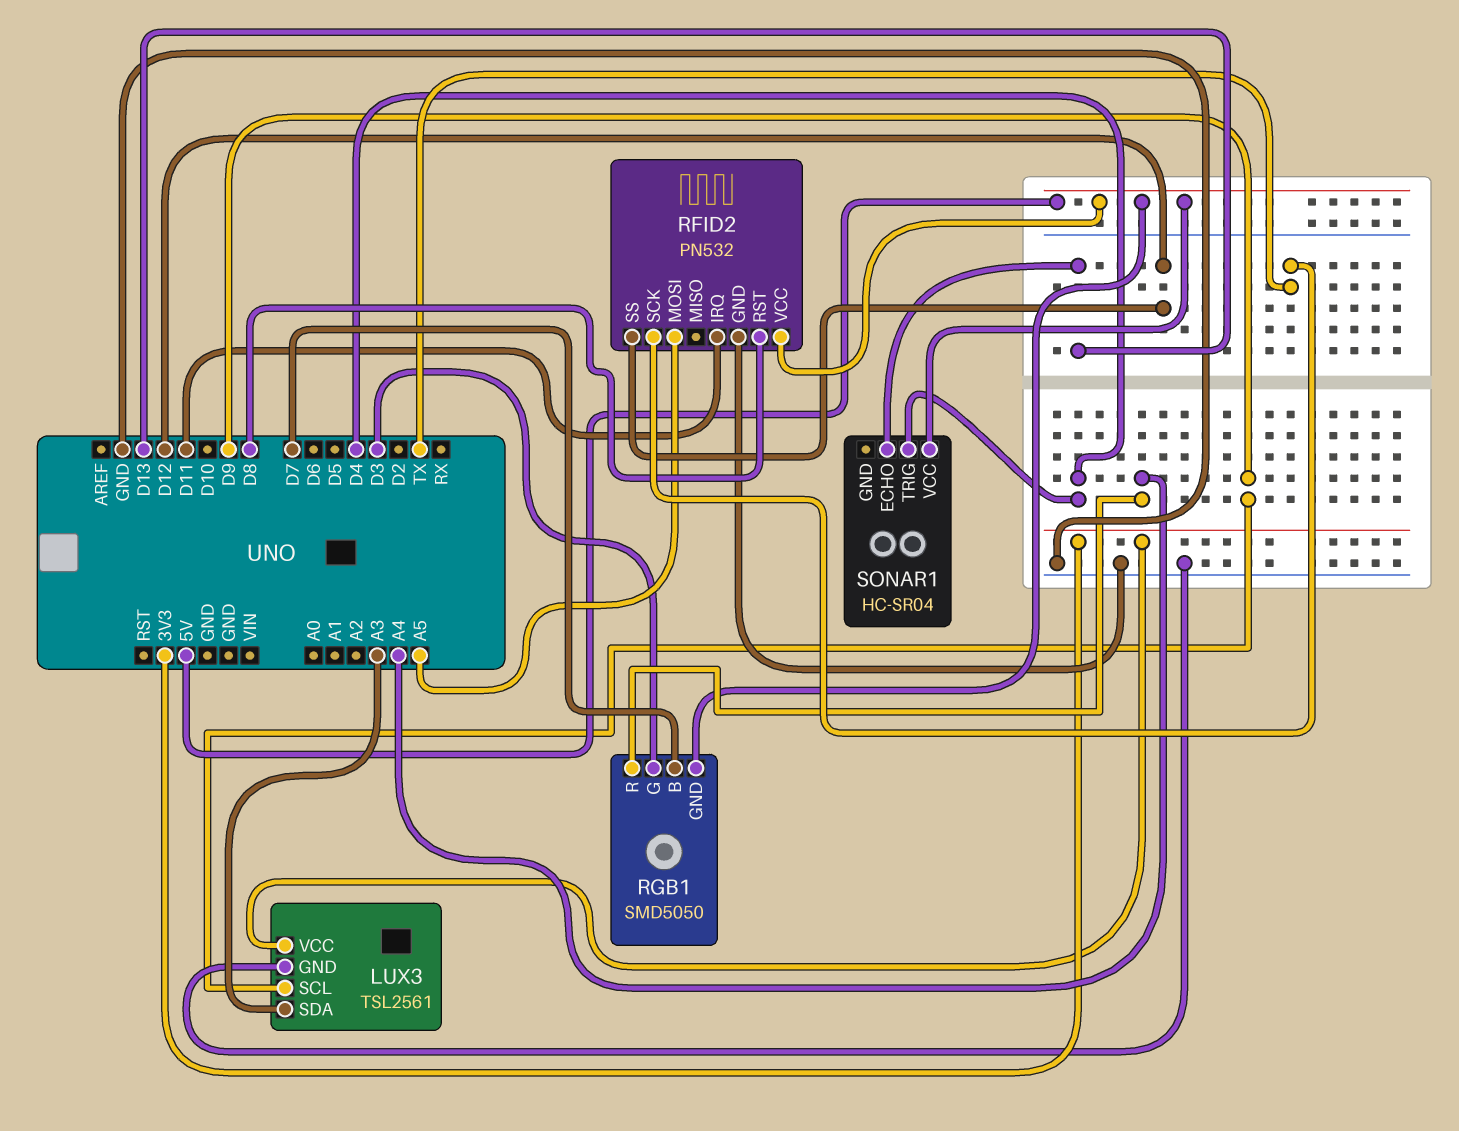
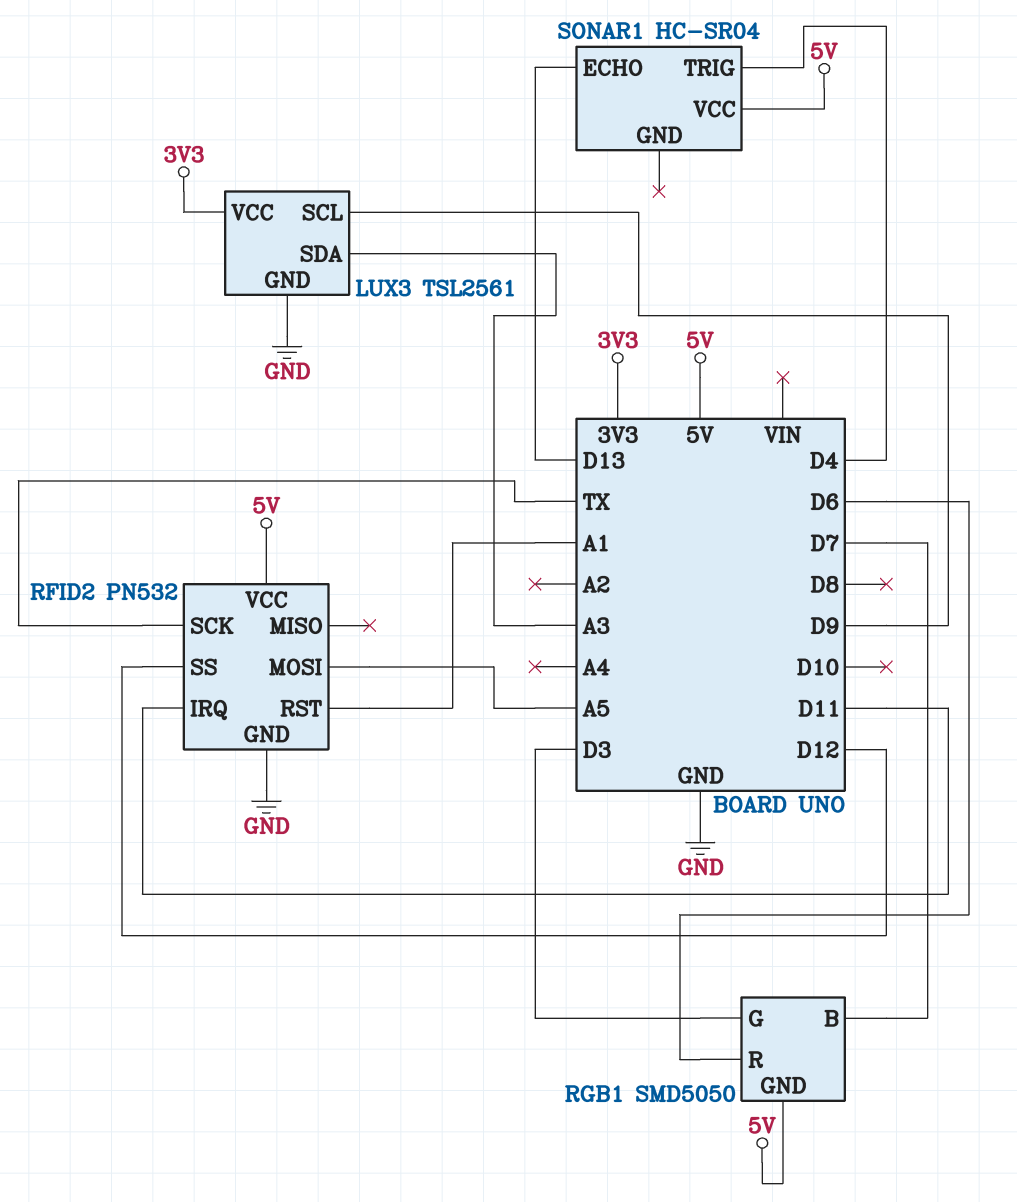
RFID2 pin RST: D8 -> A1
RGB1 pin R: A4 -> D6

